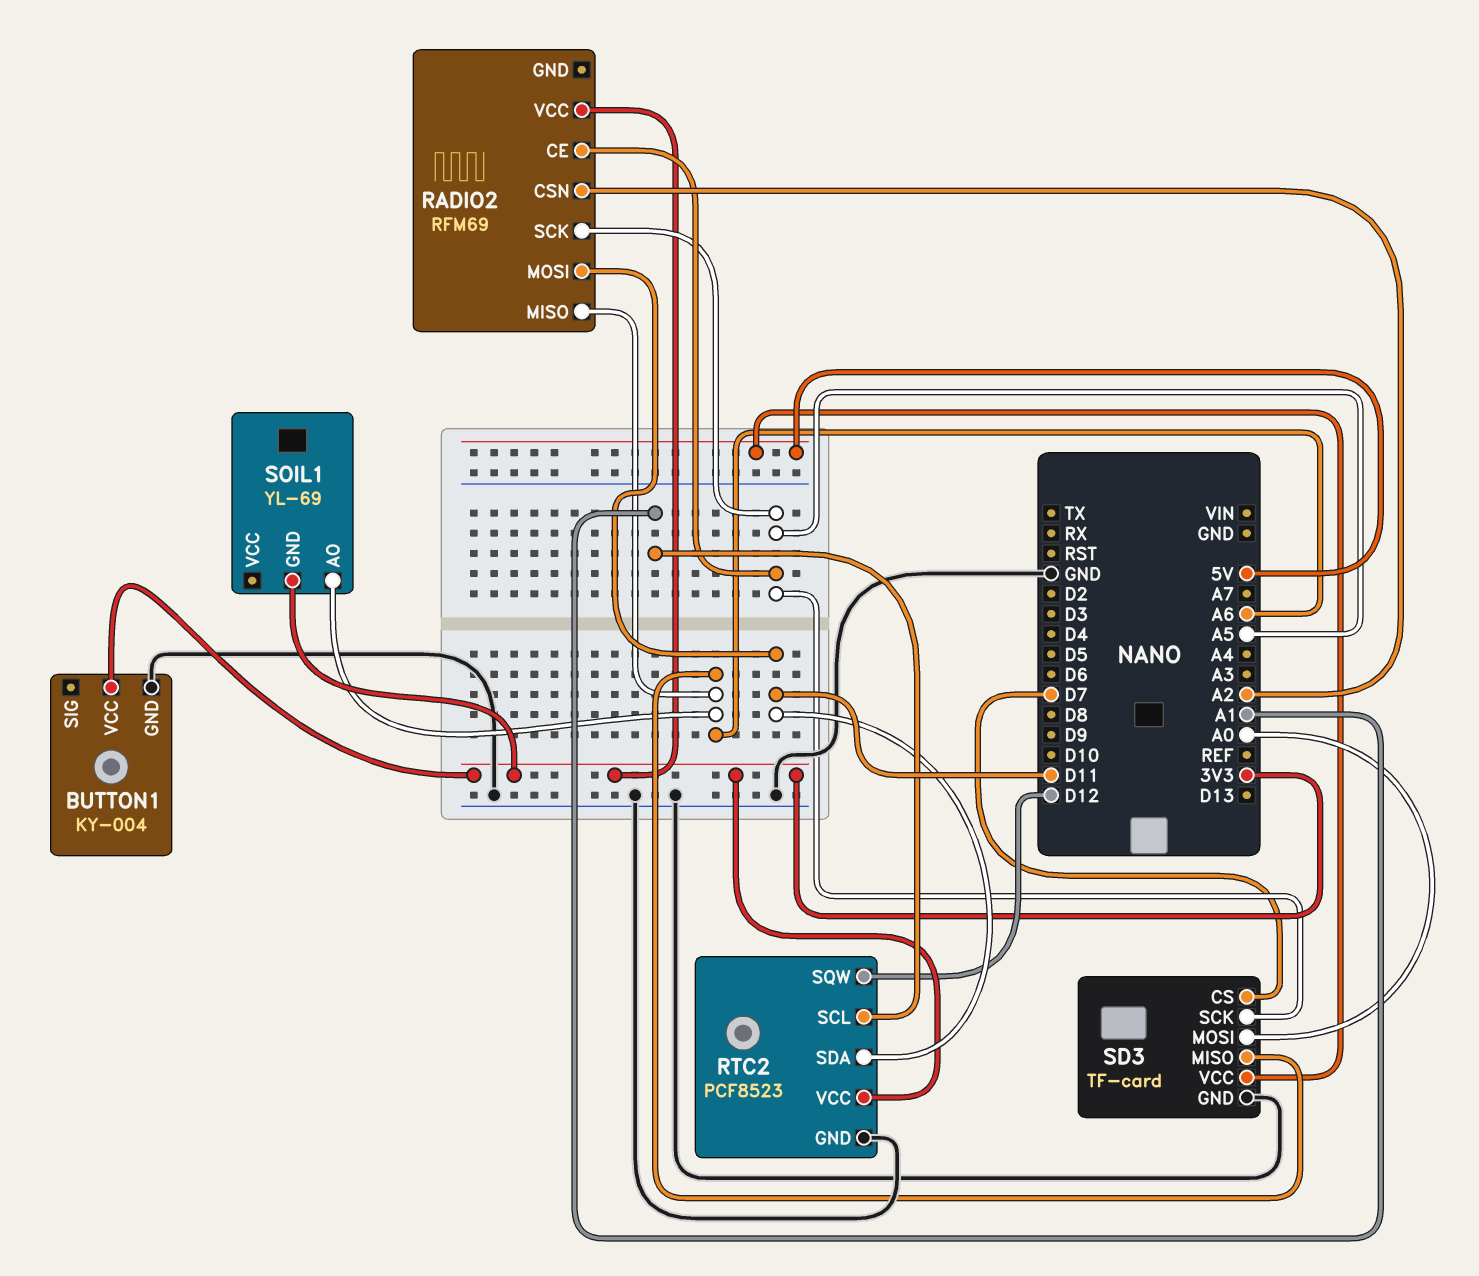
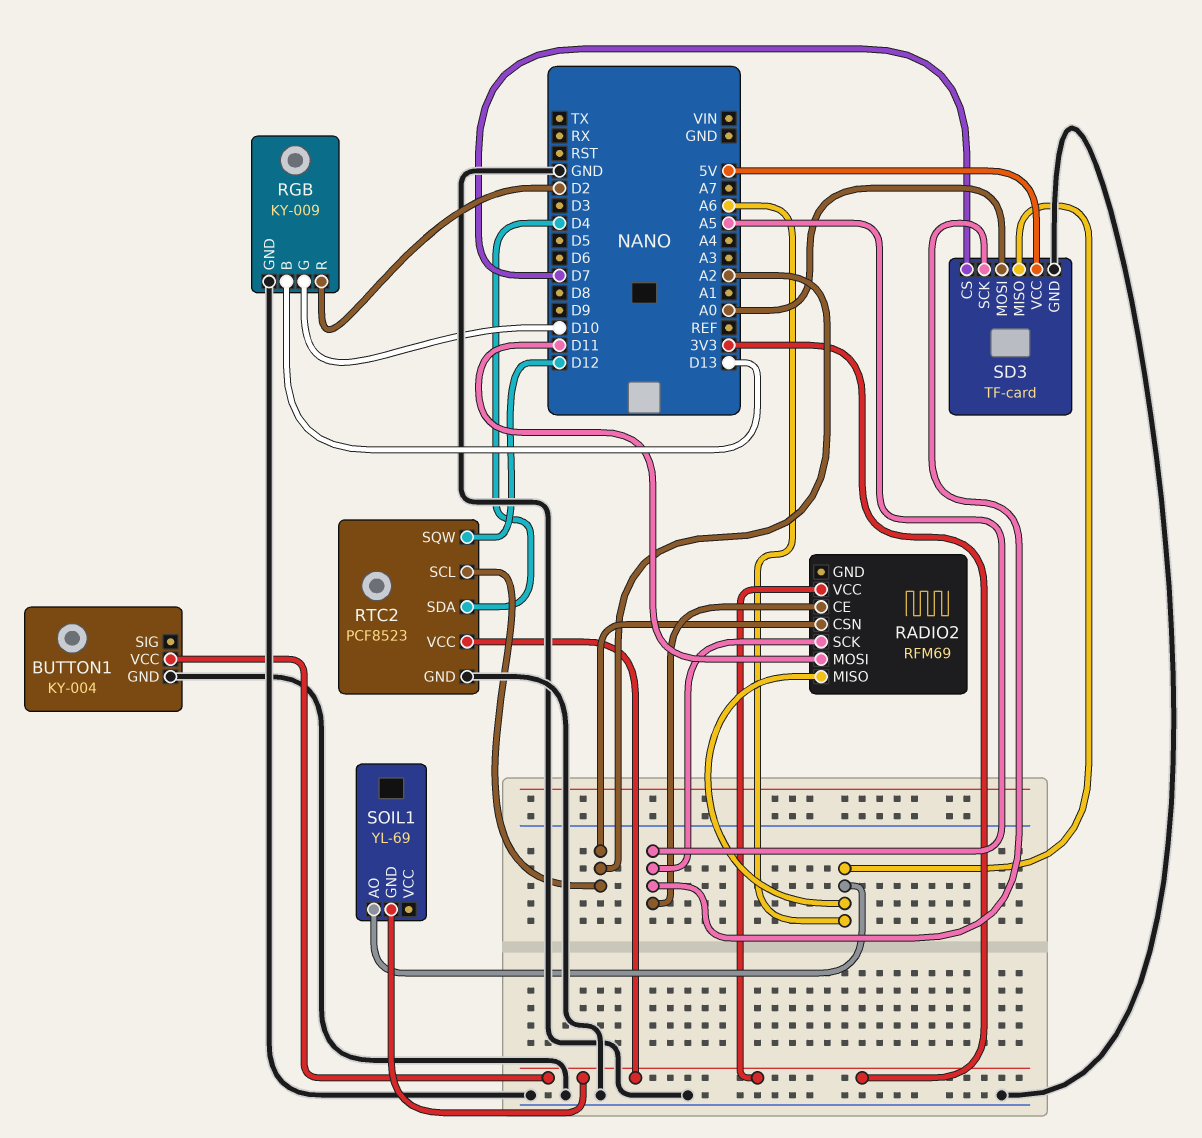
RGB: none -> KY-009
RGB pin B: none -> D13
RGB pin G: none -> D10
RGB pin GND: none -> GND
RGB pin R: none -> D2
RTC2 pin SCL: A1 -> A2
RTC2 pin SDA: D11 -> D4

